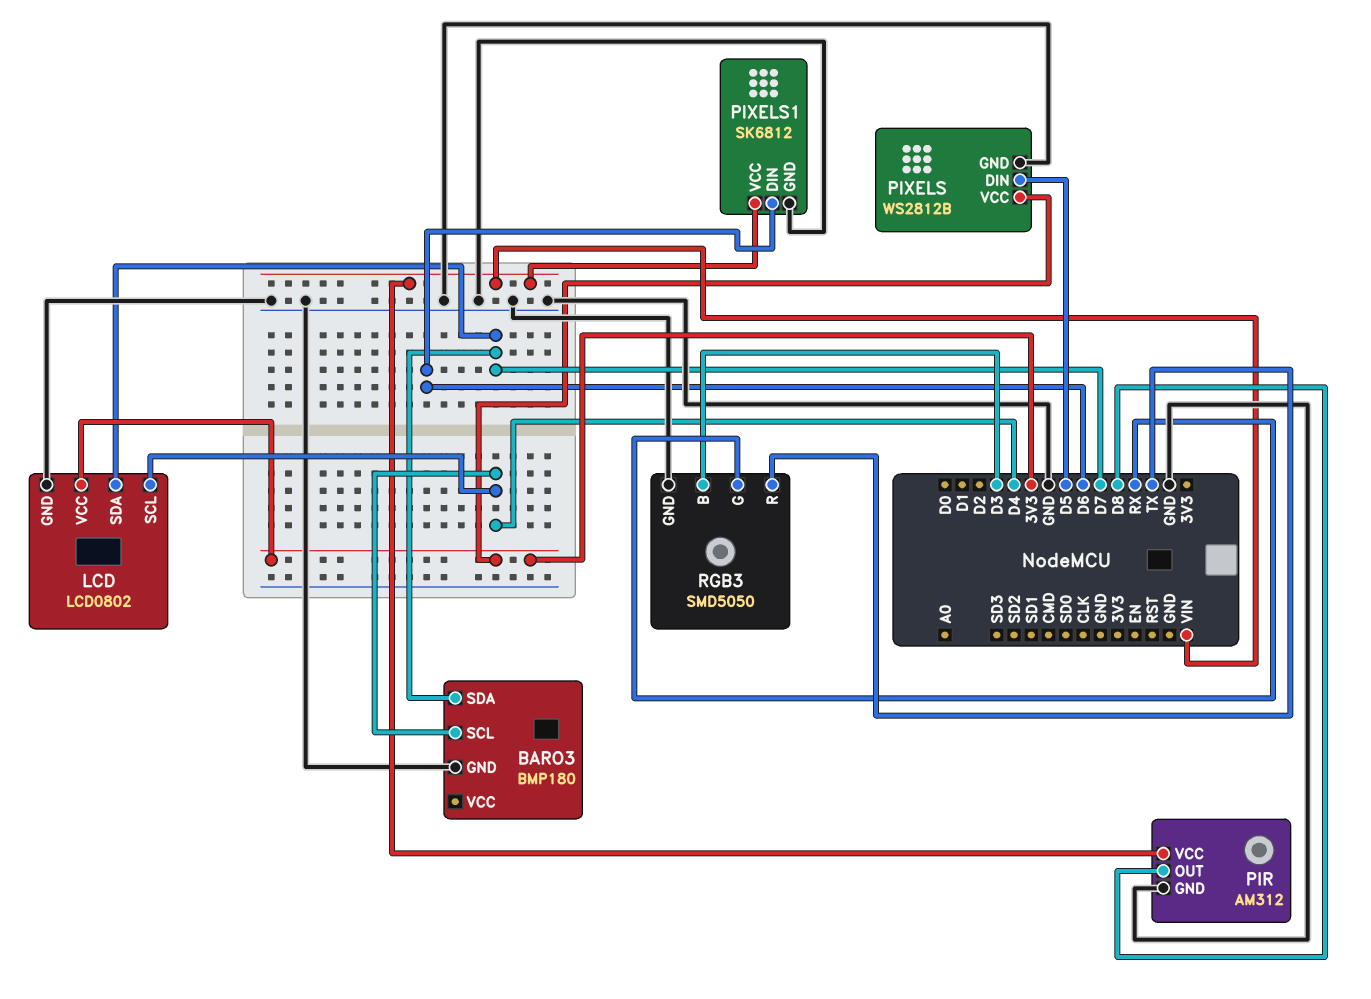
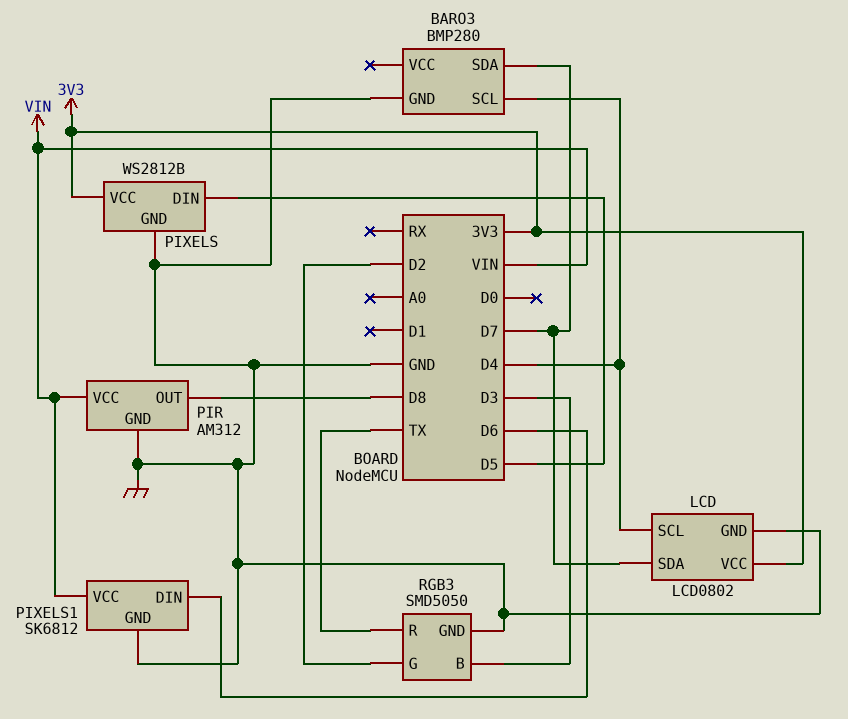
BARO3: BMP180 -> BMP280
RGB3 pin G: RX -> D2

